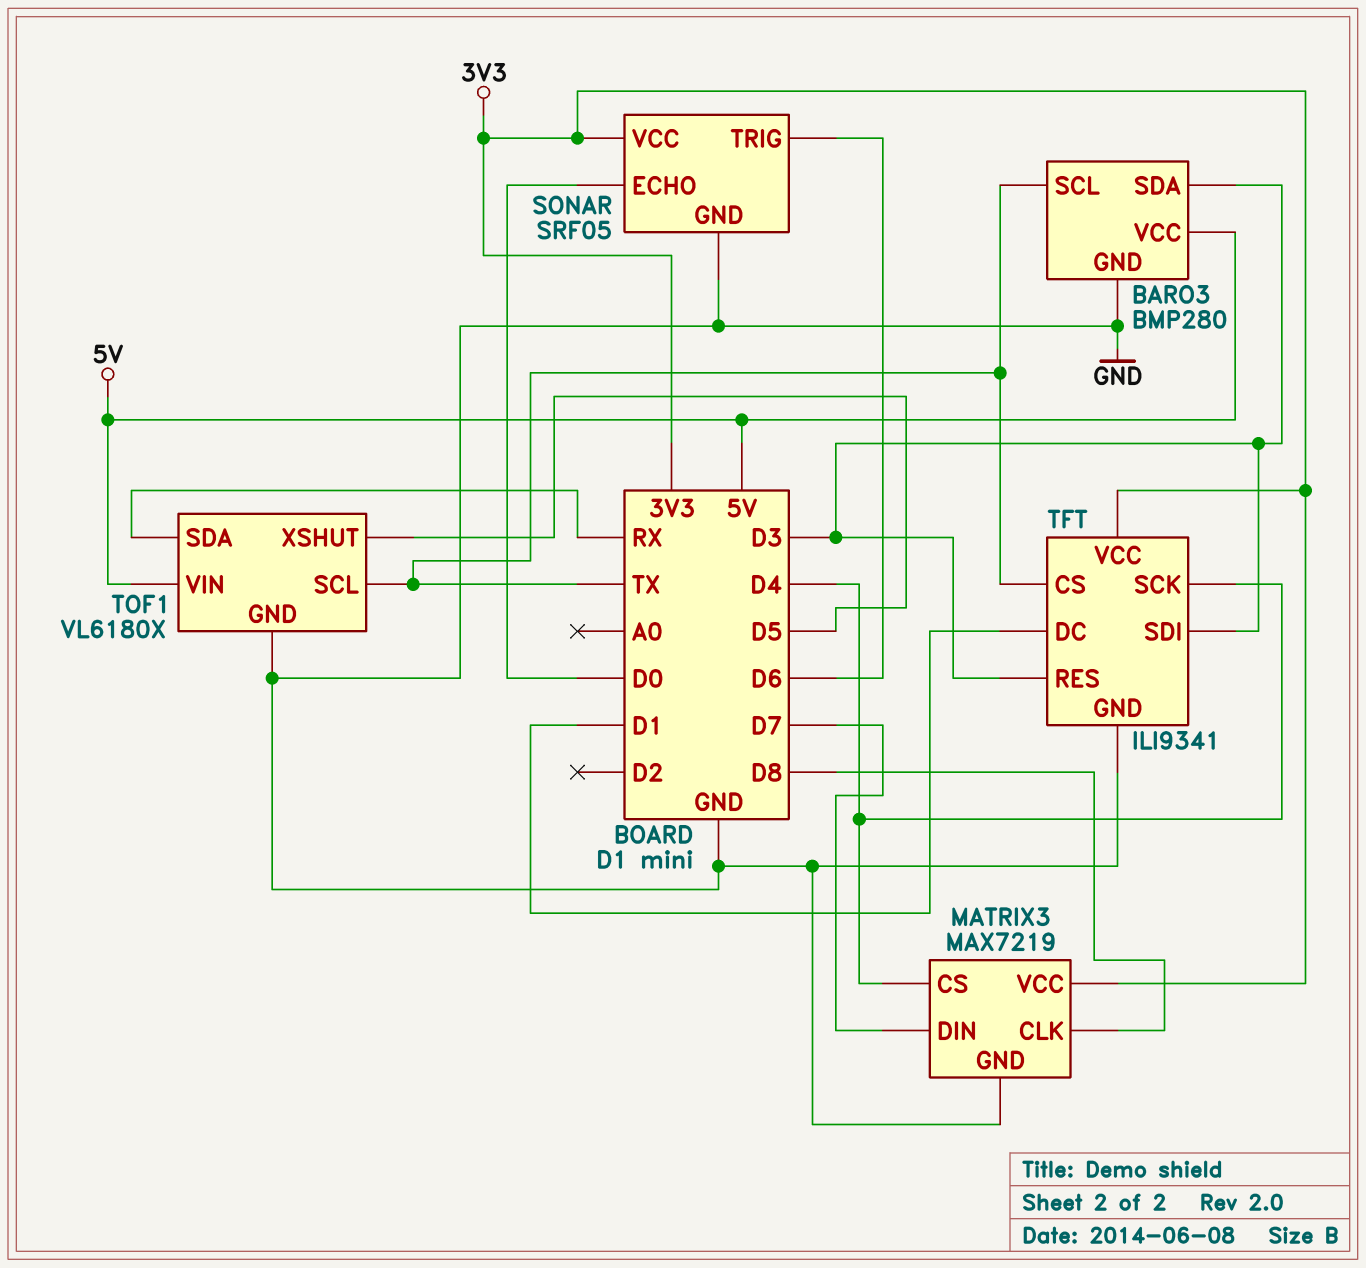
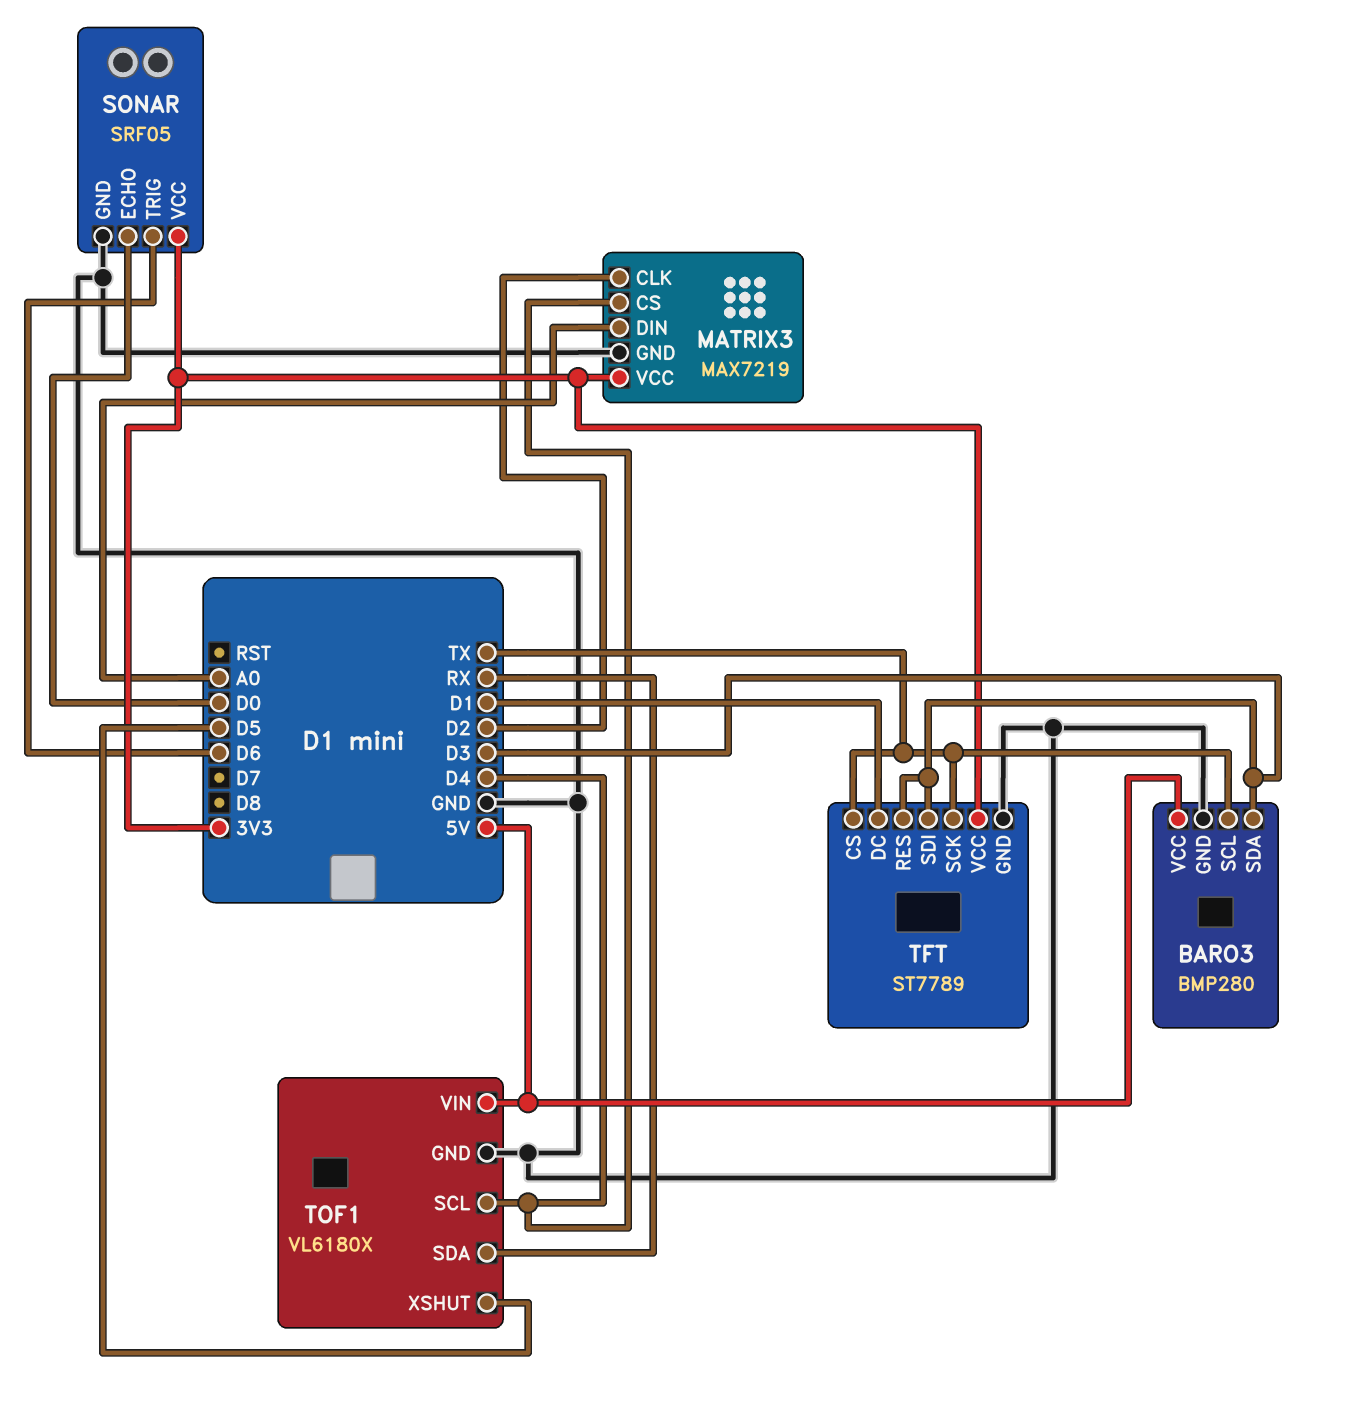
MATRIX3 pin CLK: D8 -> D2
MATRIX3 pin DIN: D7 -> A0
TFT: ILI9341 -> ST7789
TFT pin SCK: D4 -> TX
TOF1 pin SCL: TX -> D4

